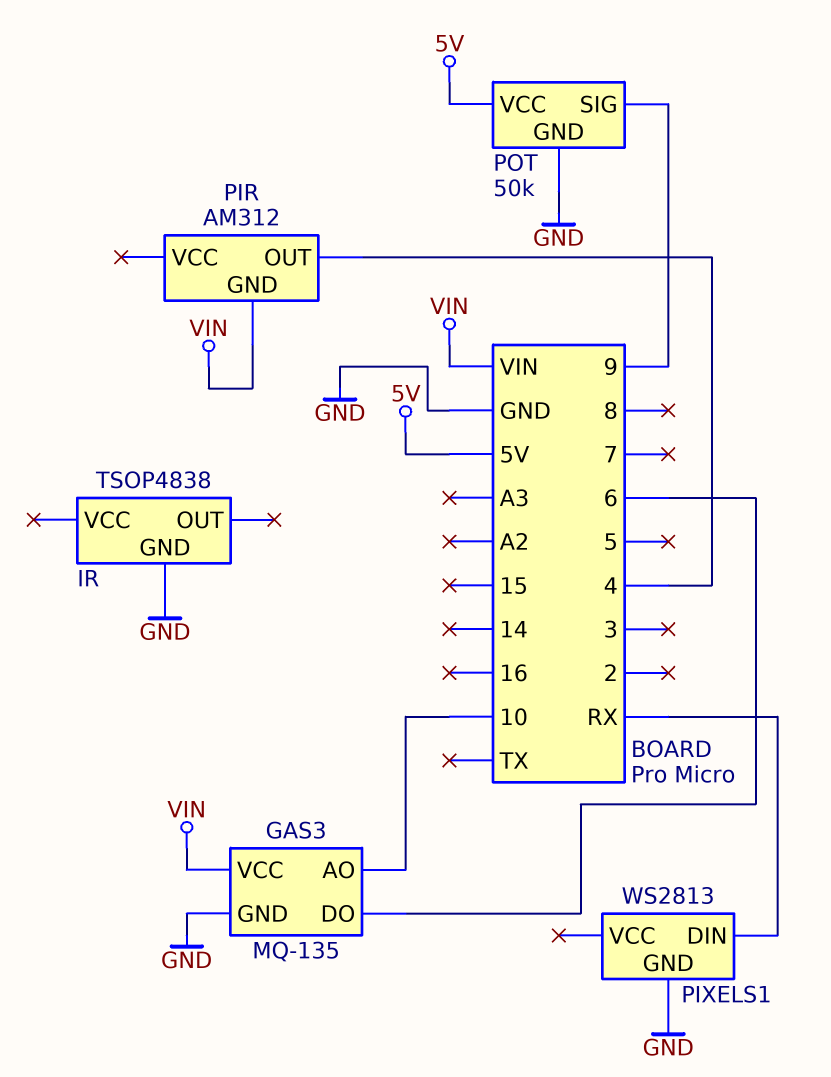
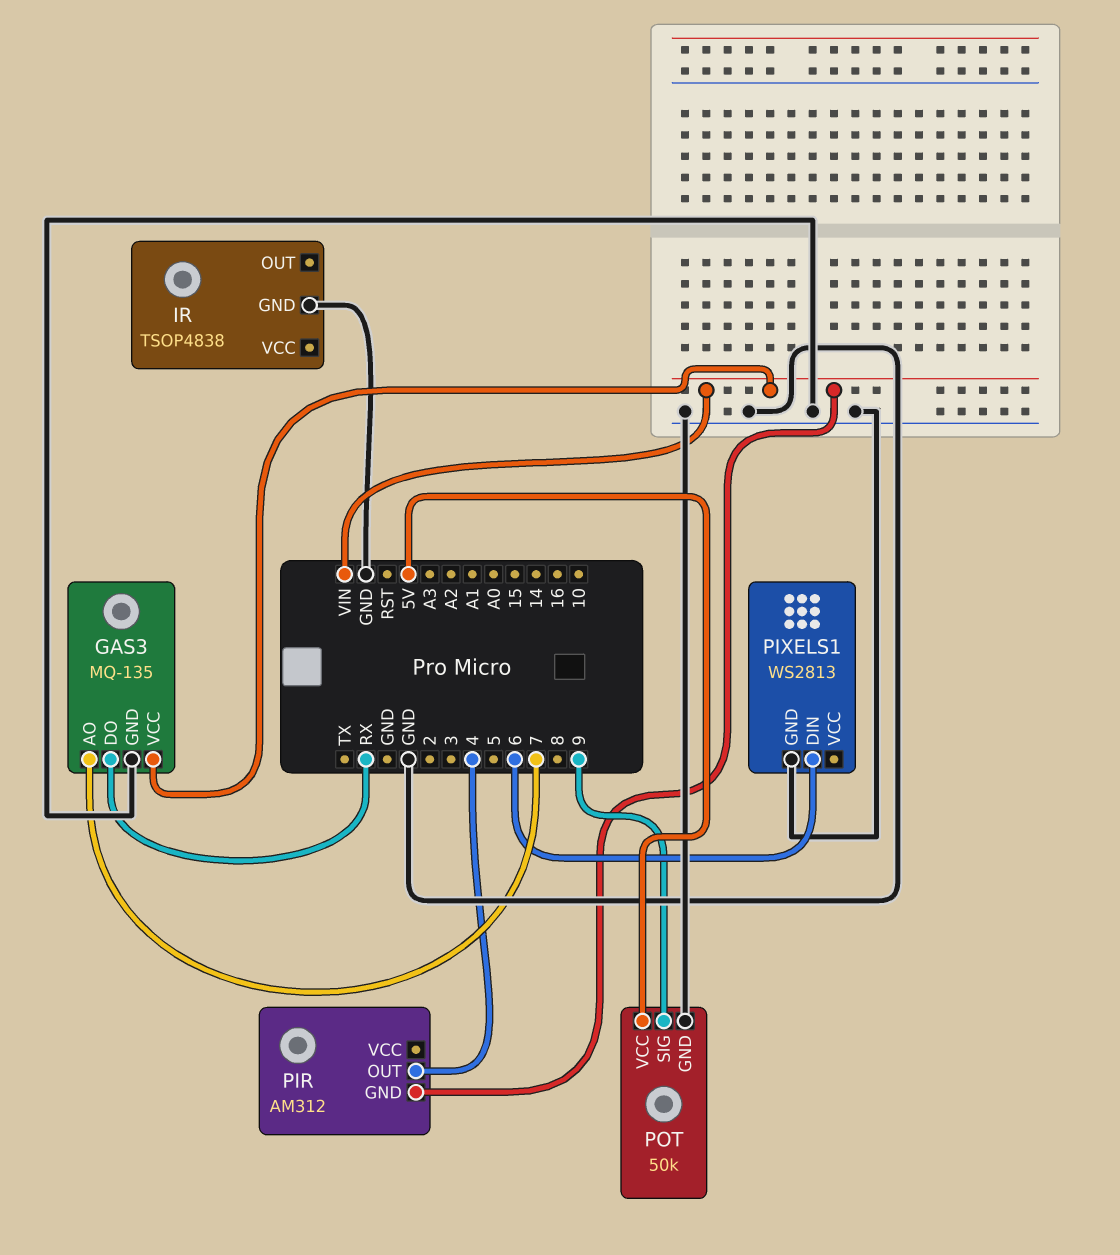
GAS3 pin AO: 10 -> 7
GAS3 pin DO: 6 -> RX
PIXELS1 pin DIN: RX -> 6

